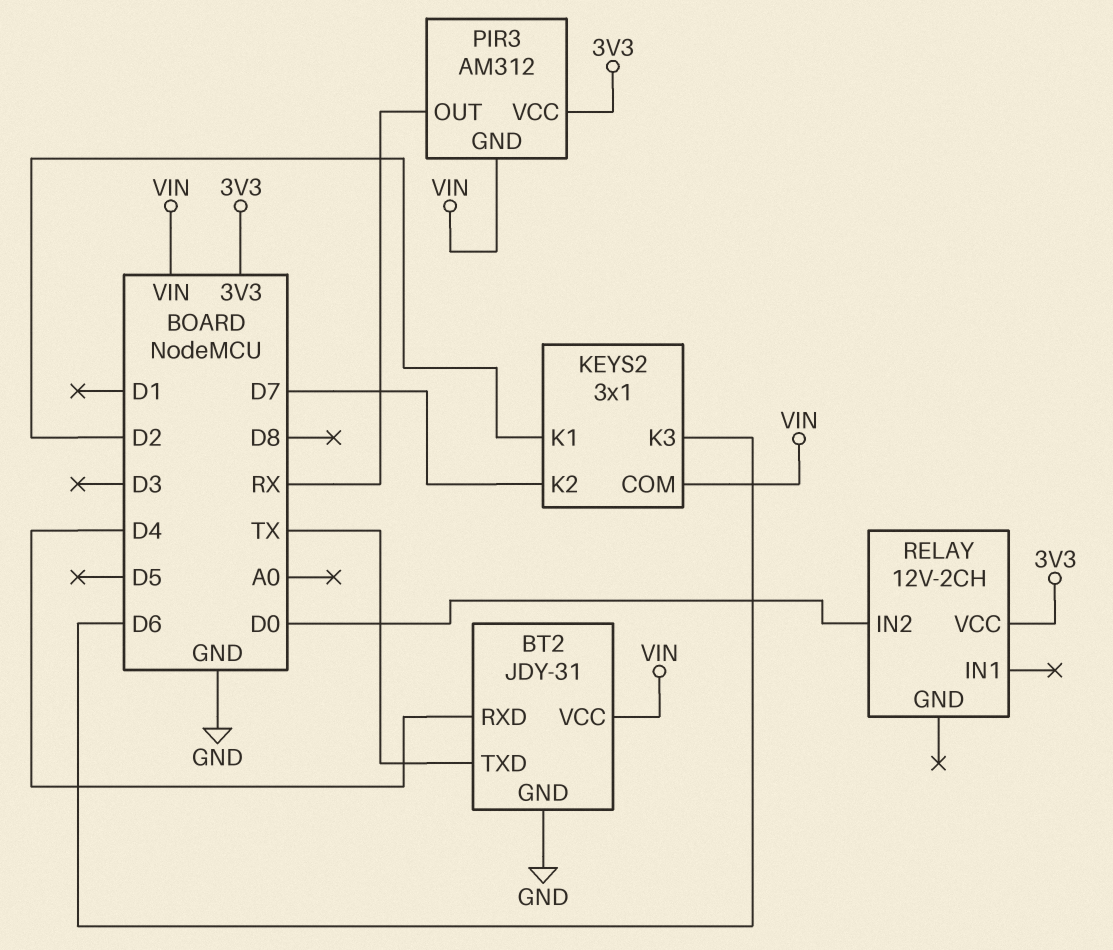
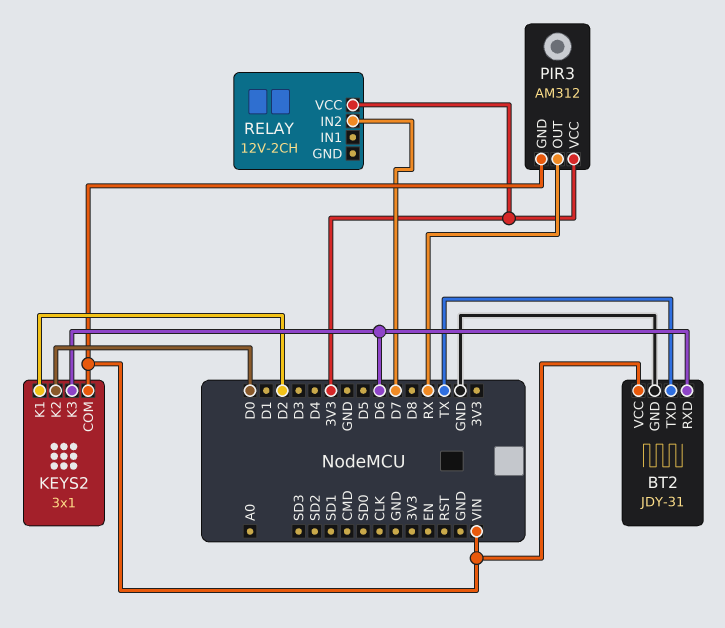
BT2 pin RXD: D4 -> D6
KEYS2 pin K2: D7 -> D0
RELAY pin IN2: D0 -> D7

